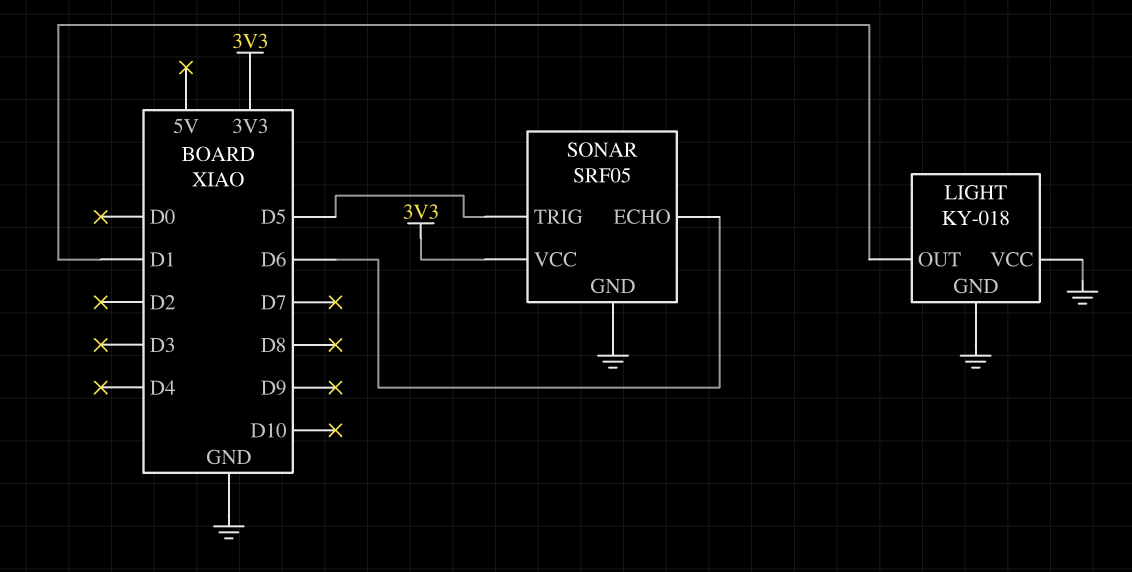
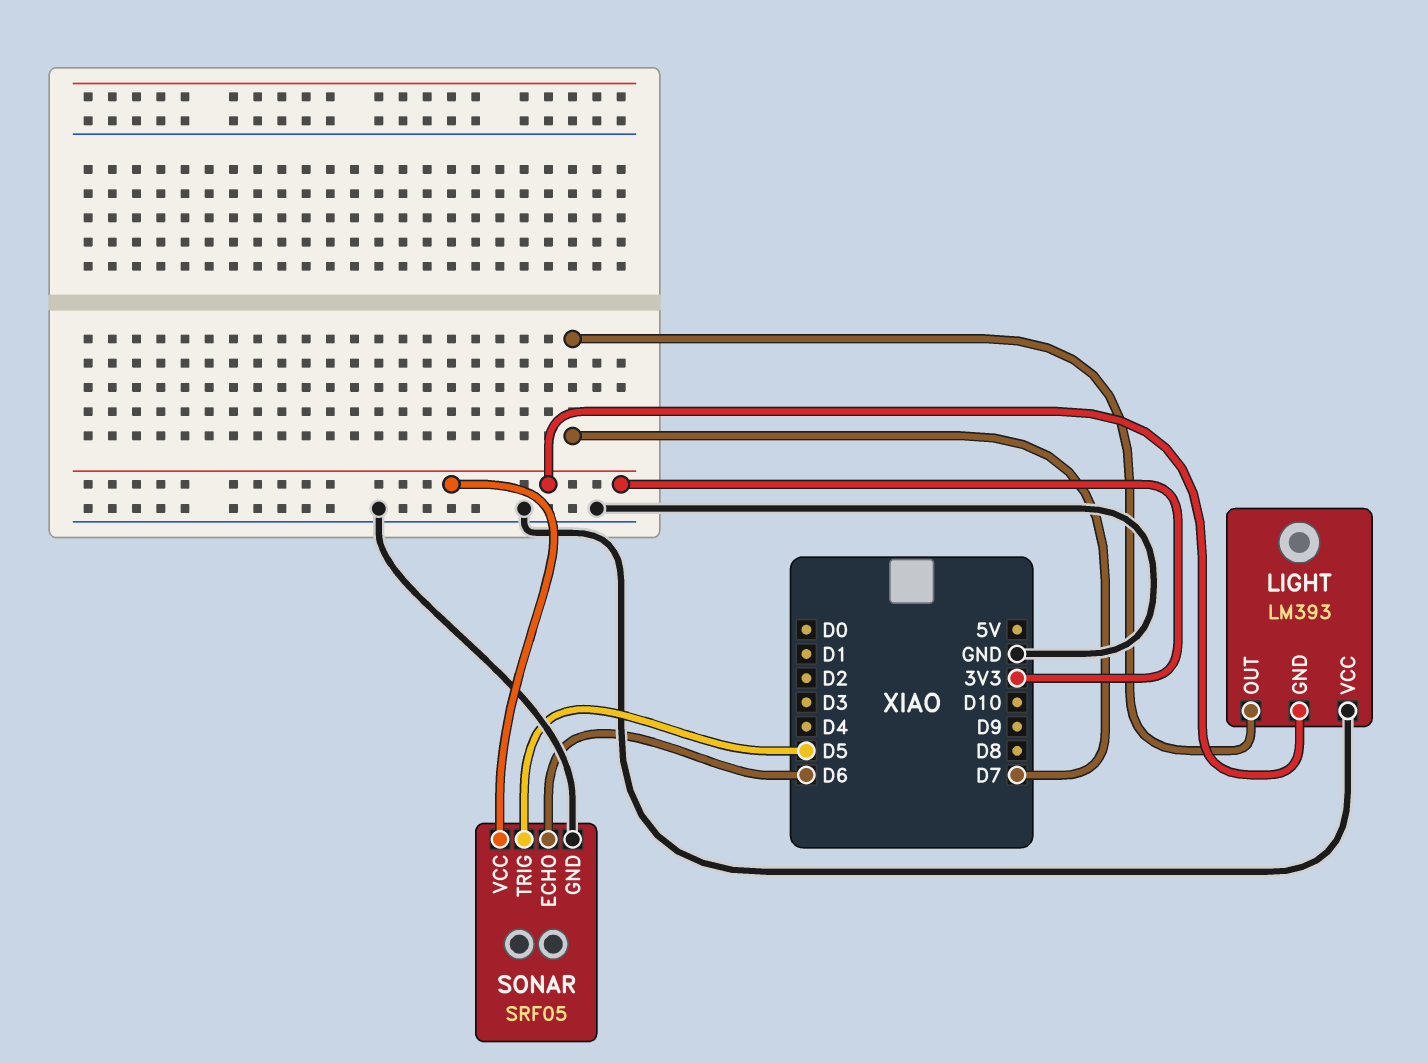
LIGHT: KY-018 -> LM393
LIGHT pin GND: GND -> 3V3
LIGHT pin OUT: D1 -> D7

